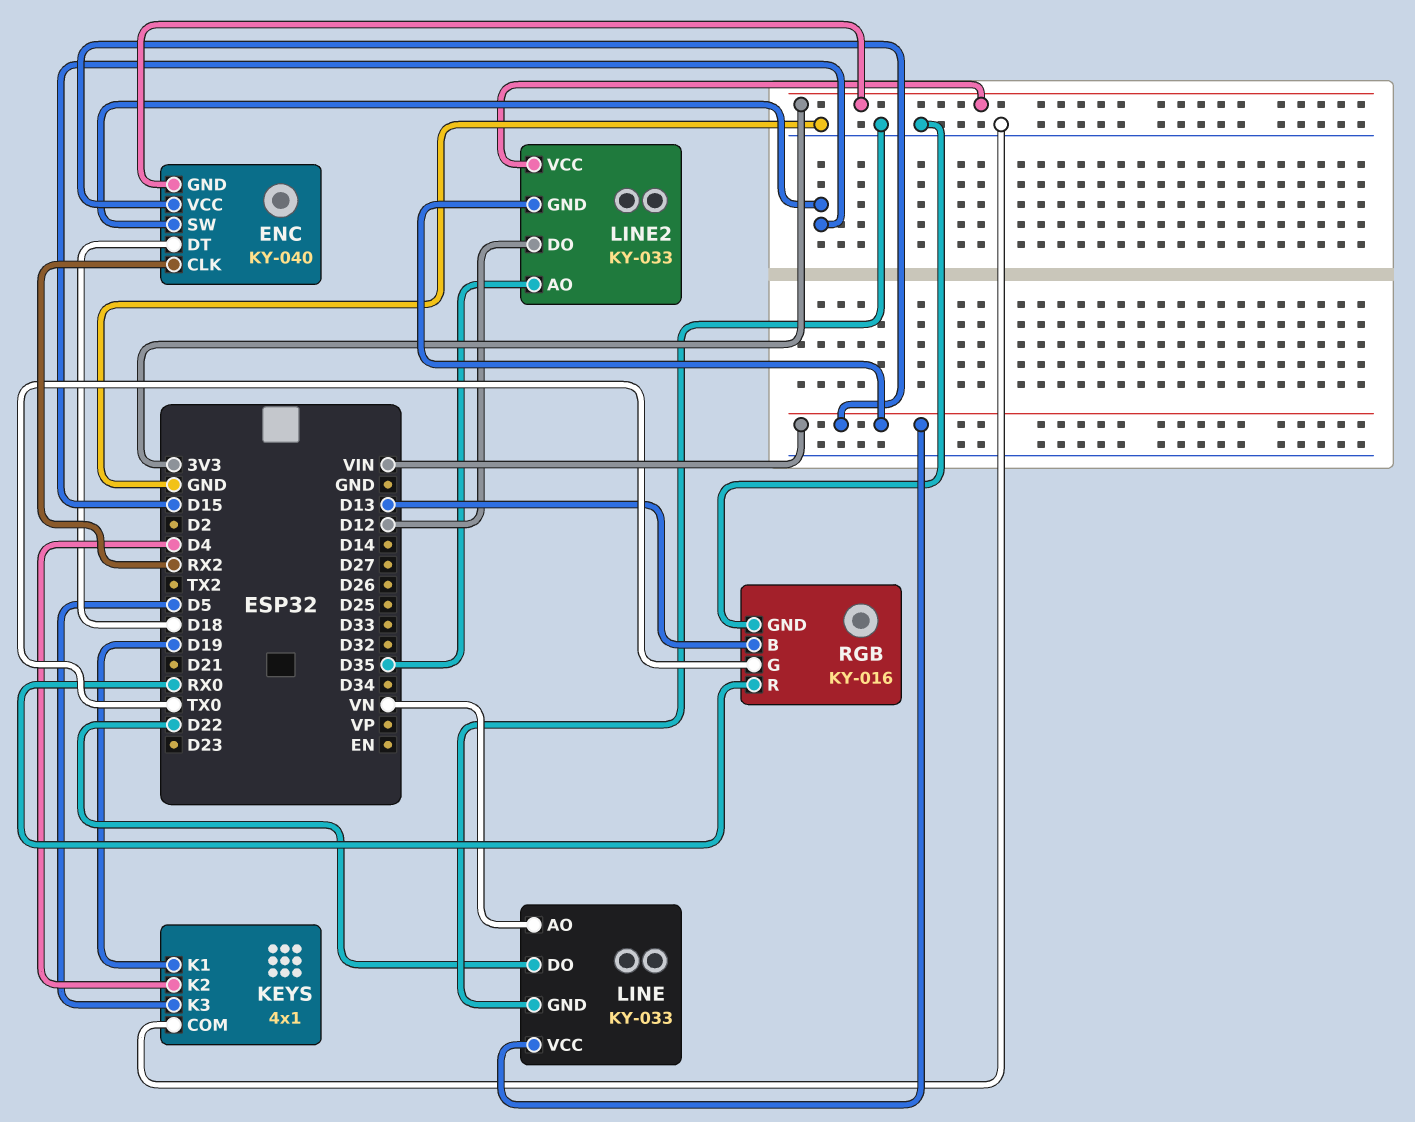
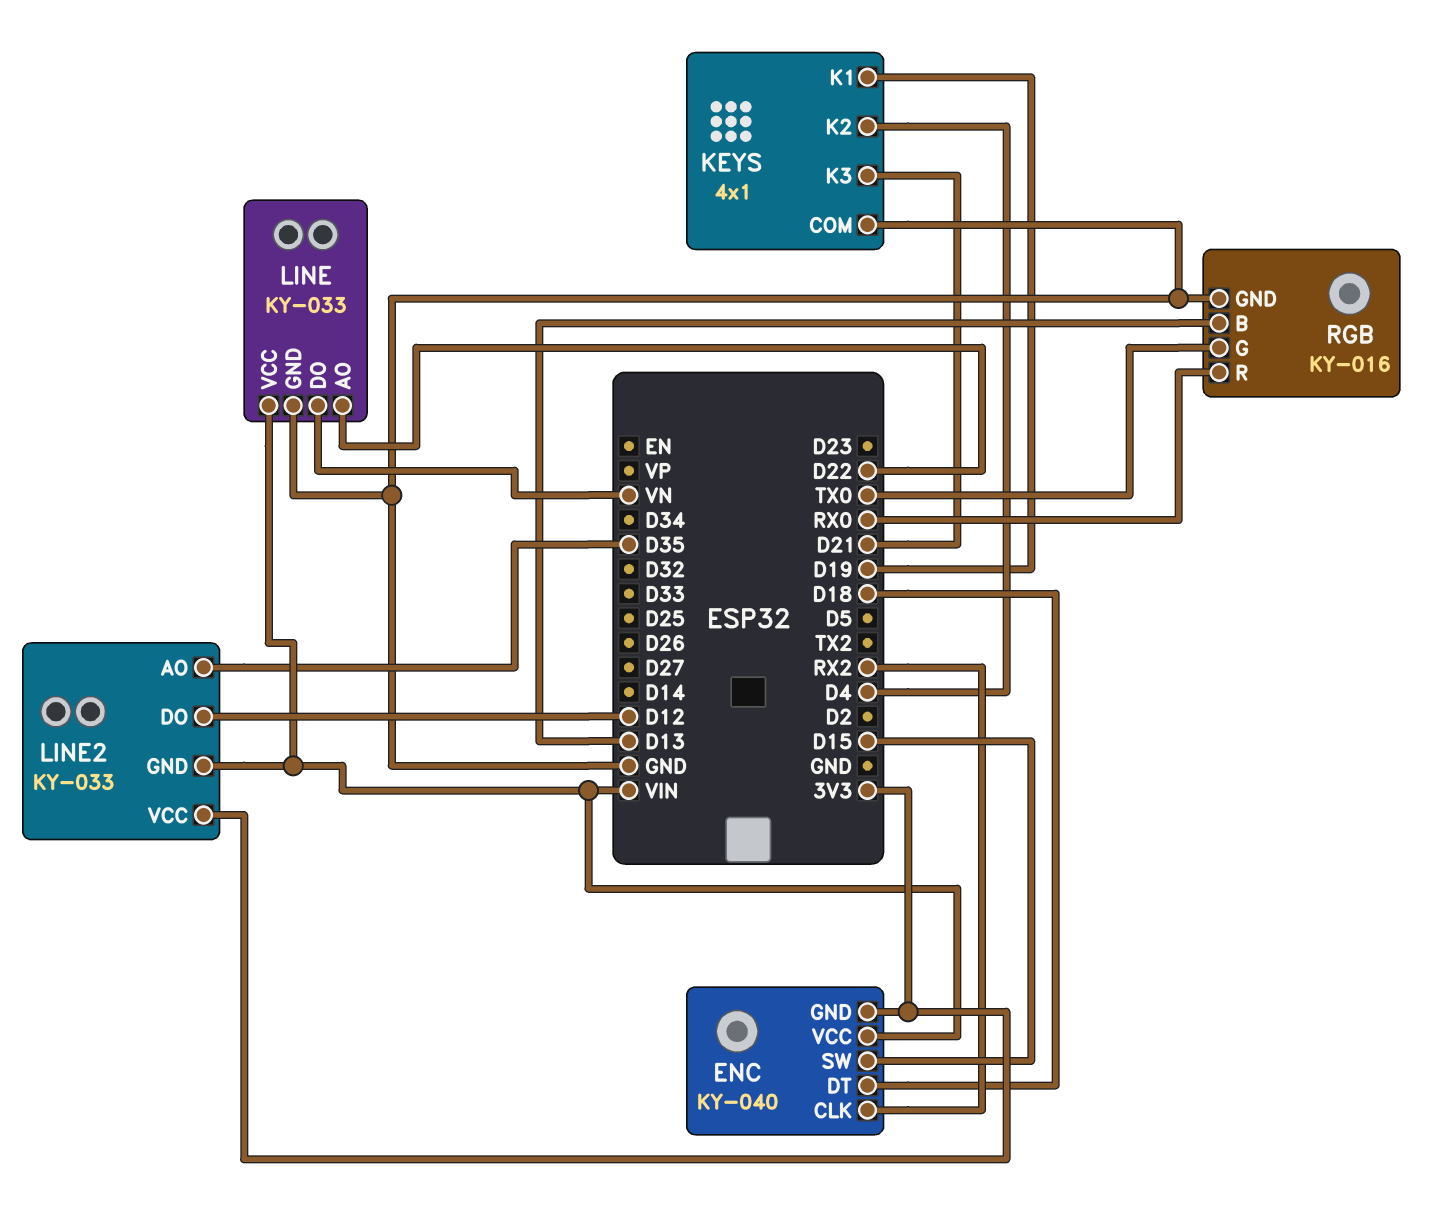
KEYS pin K3: D5 -> D21
LINE pin AO: VN -> D22
LINE pin DO: D22 -> VN

